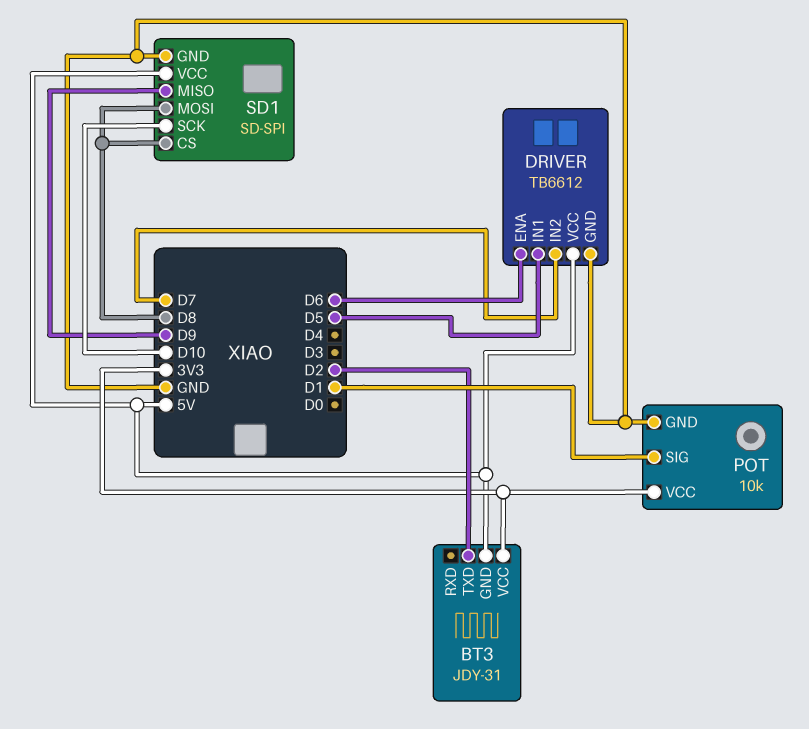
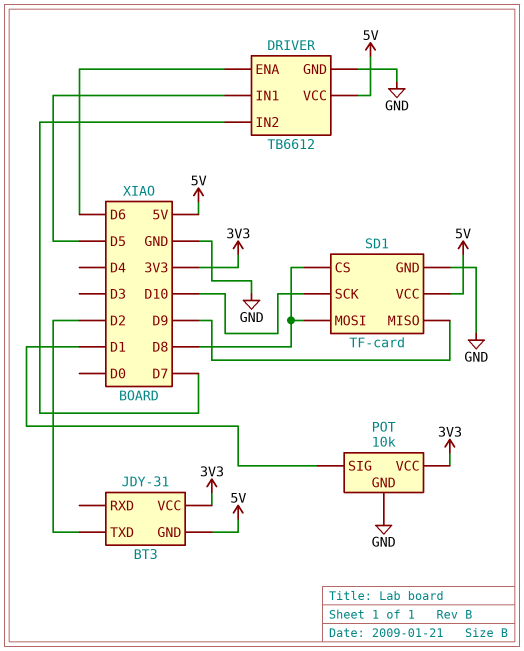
SD1: SD-SPI -> TF-card

